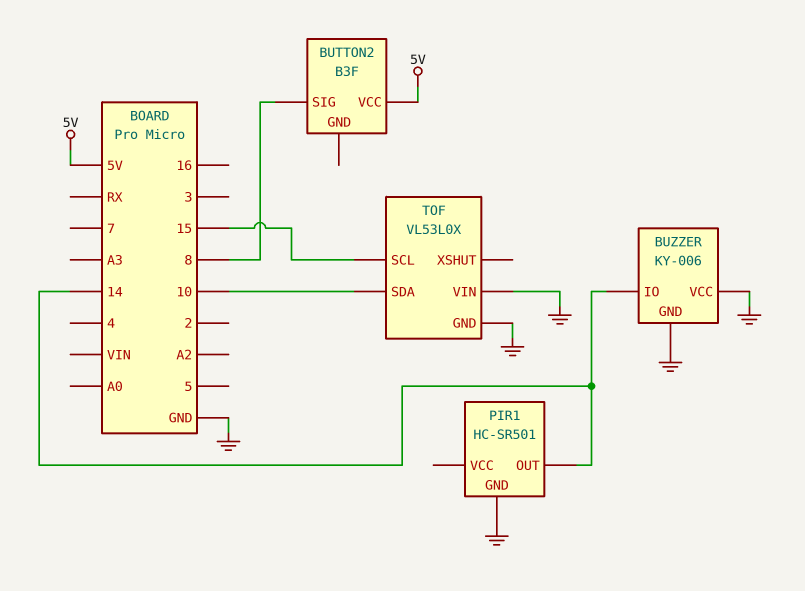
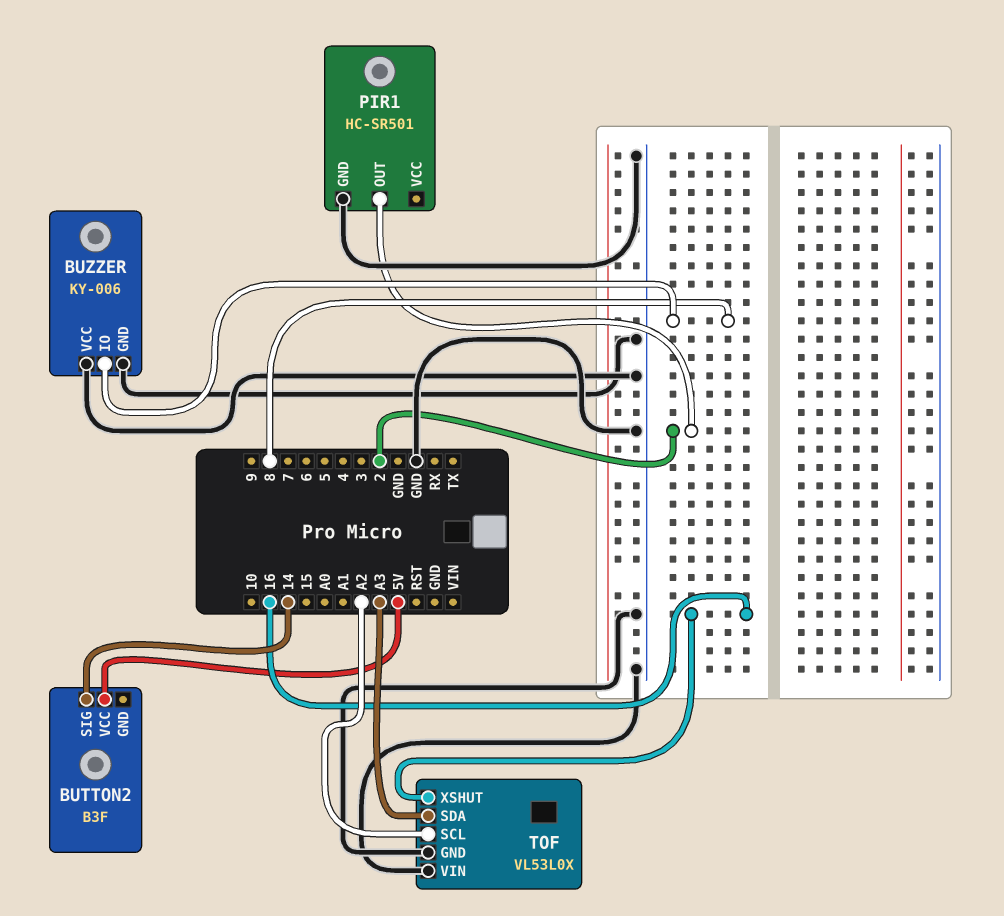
BUTTON2 pin SIG: 8 -> 14
BUZZER pin IO: 14 -> 8
PIR1 pin OUT: 14 -> 2
TOF pin SCL: 15 -> A2
TOF pin SDA: 10 -> A3
TOF pin XSHUT: none -> 16

